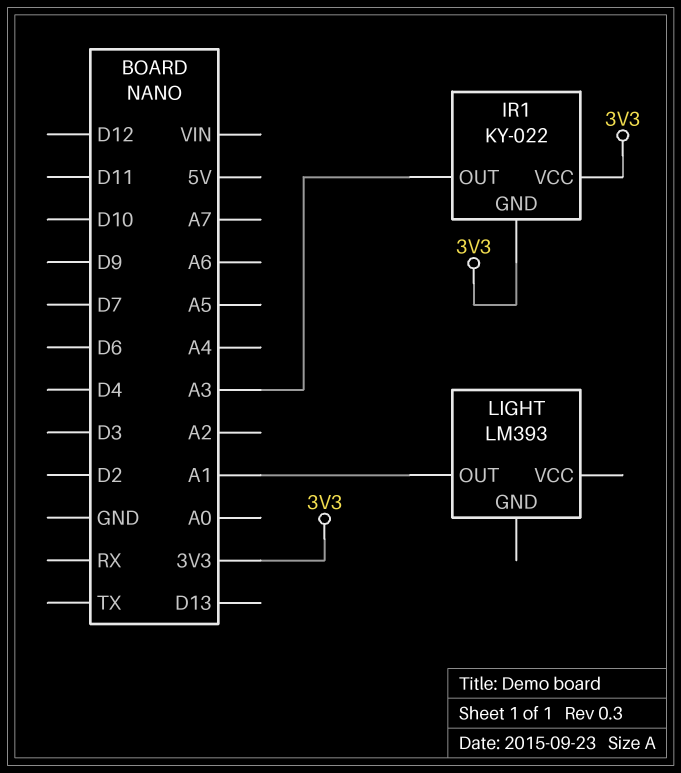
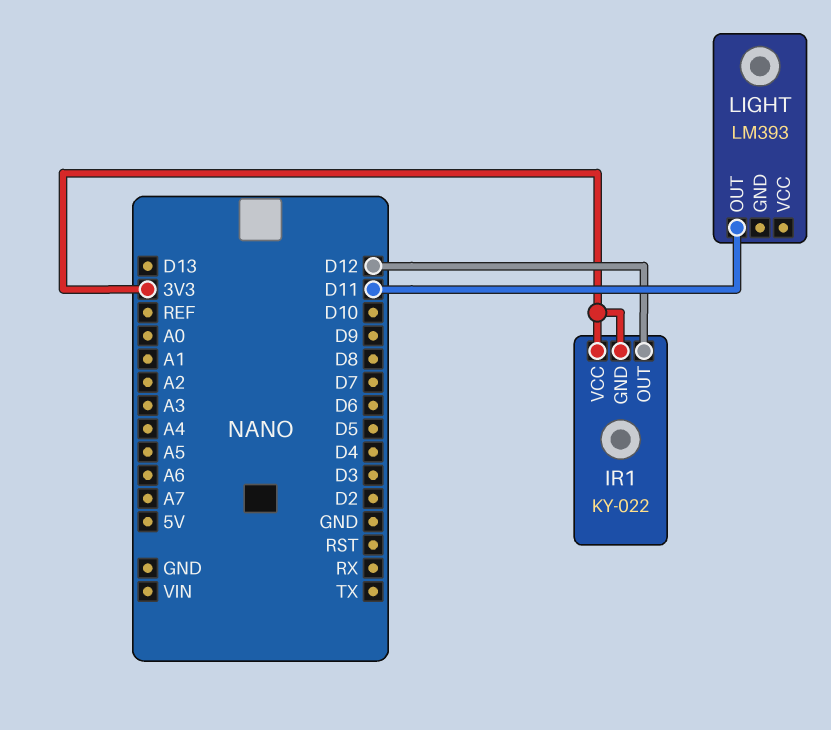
IR1 pin OUT: A3 -> D12
LIGHT pin OUT: A1 -> D11

